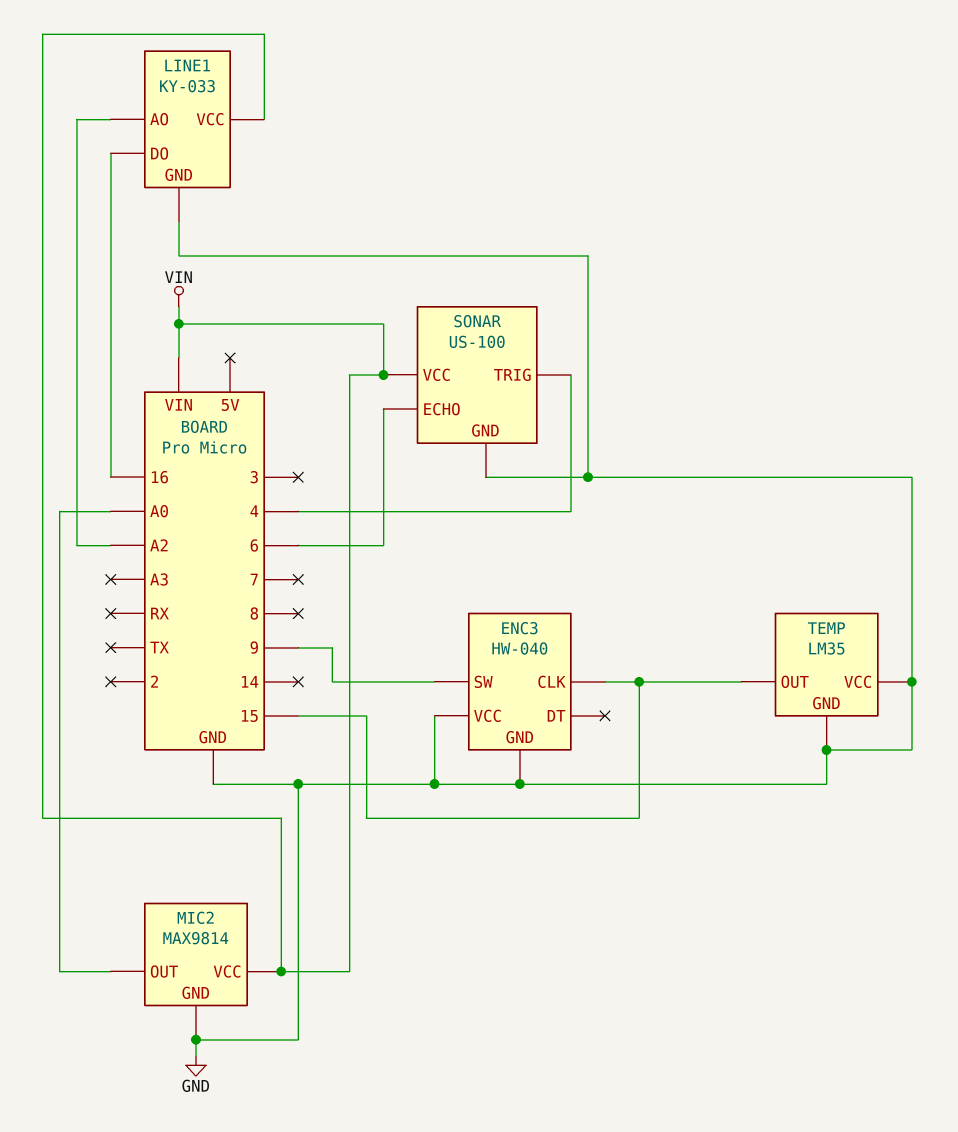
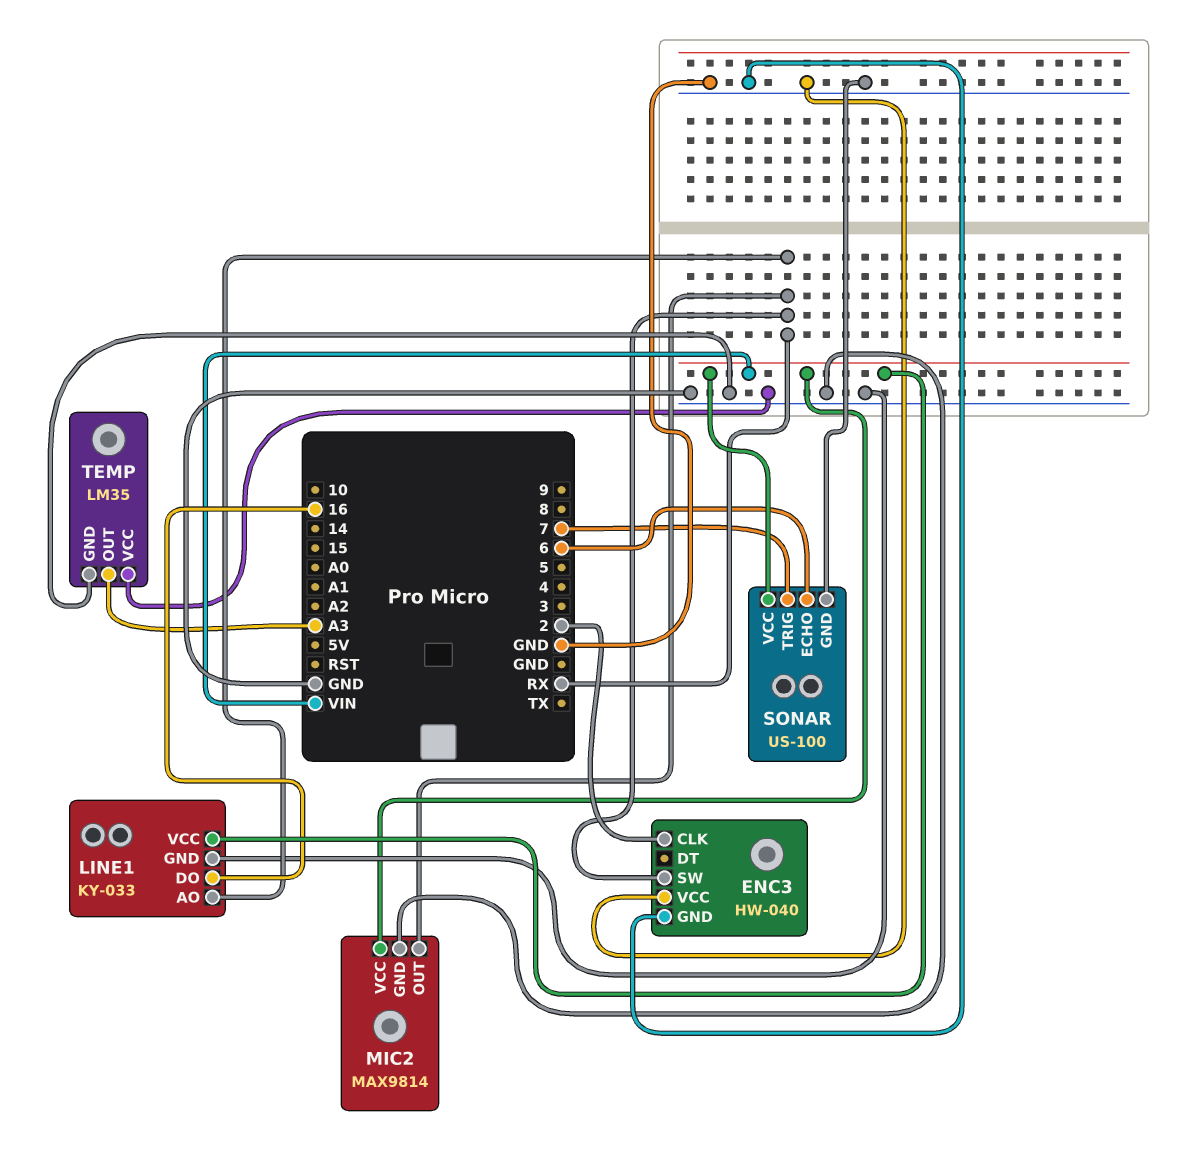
ENC3 pin CLK: 15 -> 2
ENC3 pin SW: 9 -> RX
LINE1 pin AO: A2 -> RX
MIC2 pin OUT: A0 -> RX
SONAR pin TRIG: 4 -> 7
TEMP pin OUT: 15 -> A3

